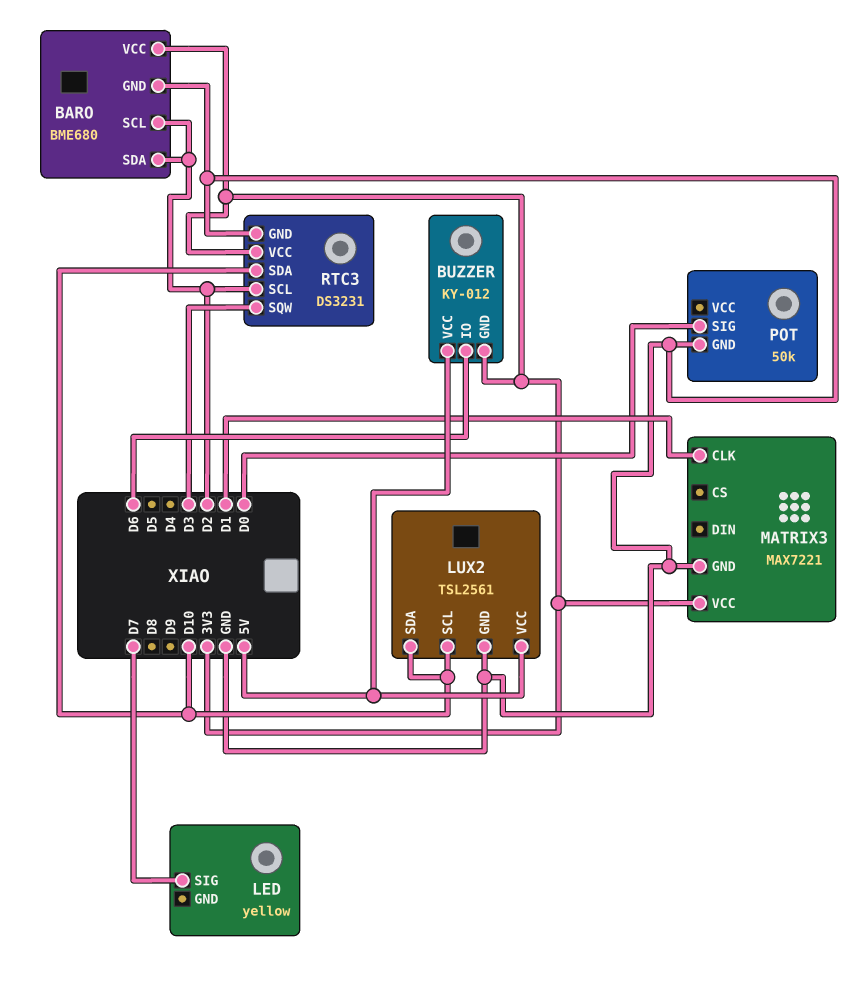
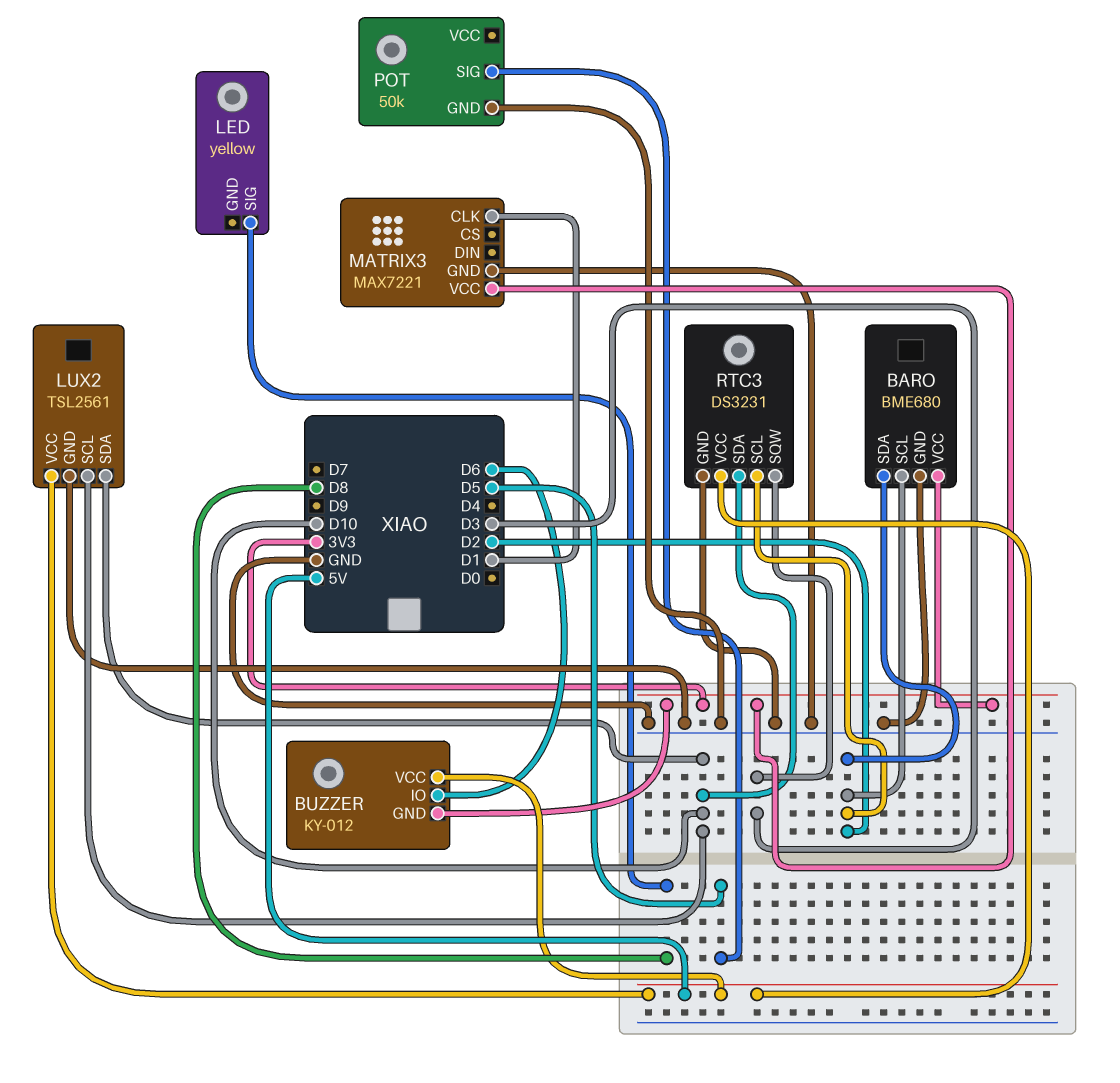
LED pin SIG: D7 -> D8
POT pin SIG: D0 -> D5
RTC3 pin VCC: 3V3 -> 5V

